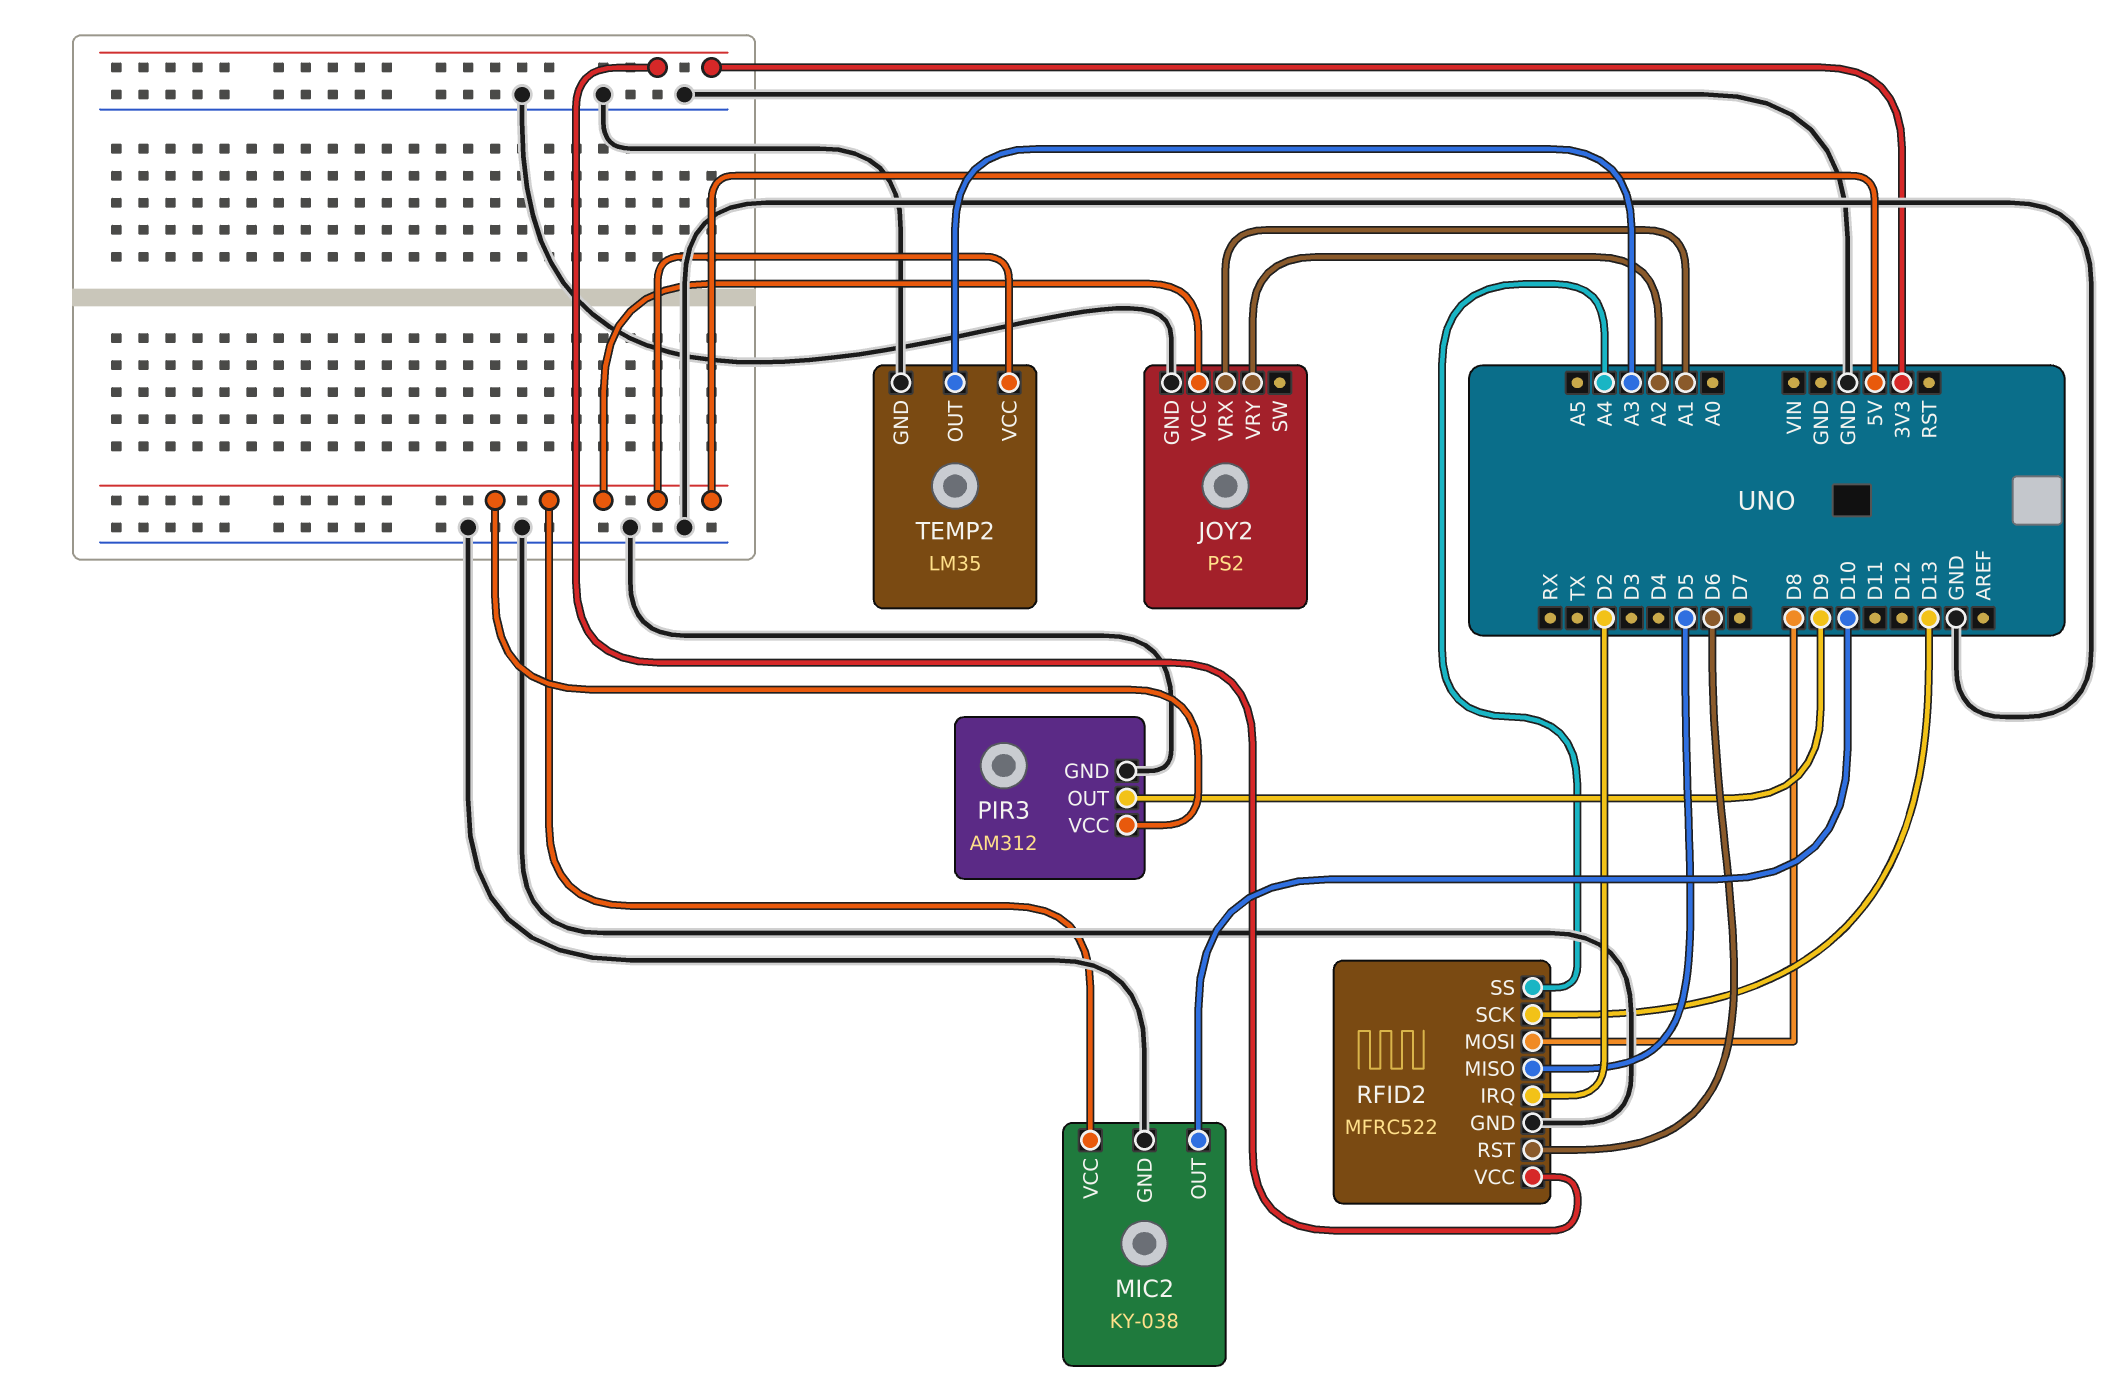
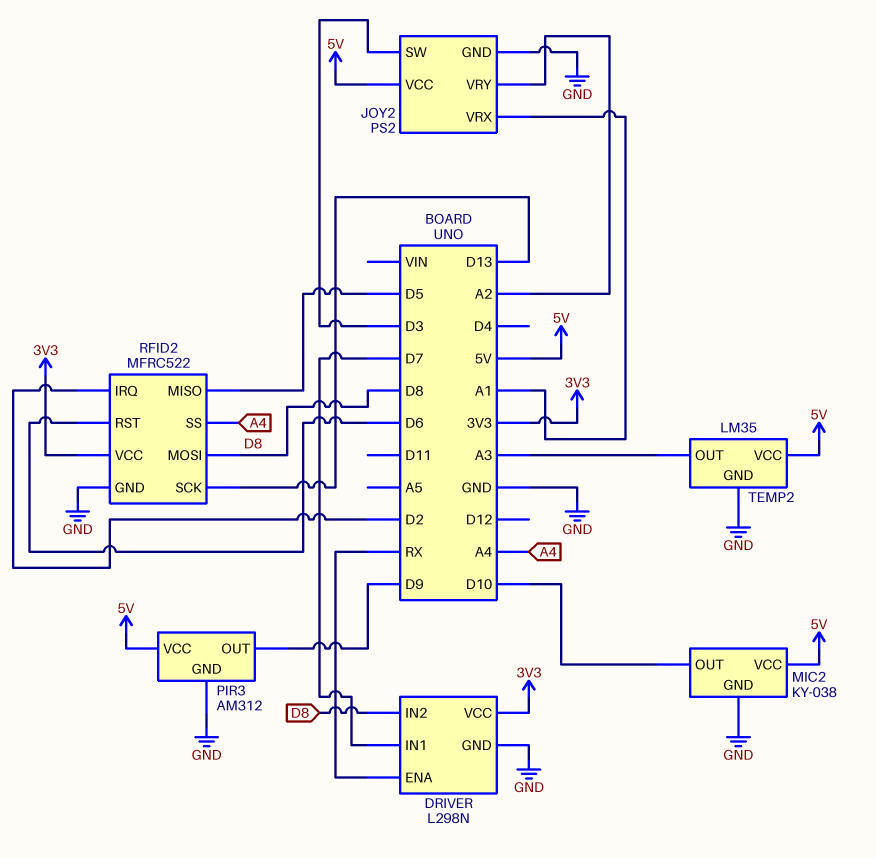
DRIVER: none -> L298N
DRIVER pin ENA: none -> RX
DRIVER pin GND: none -> GND
DRIVER pin IN1: none -> D7
DRIVER pin IN2: none -> D8
DRIVER pin VCC: none -> 3V3
JOY2 pin SW: none -> D3

